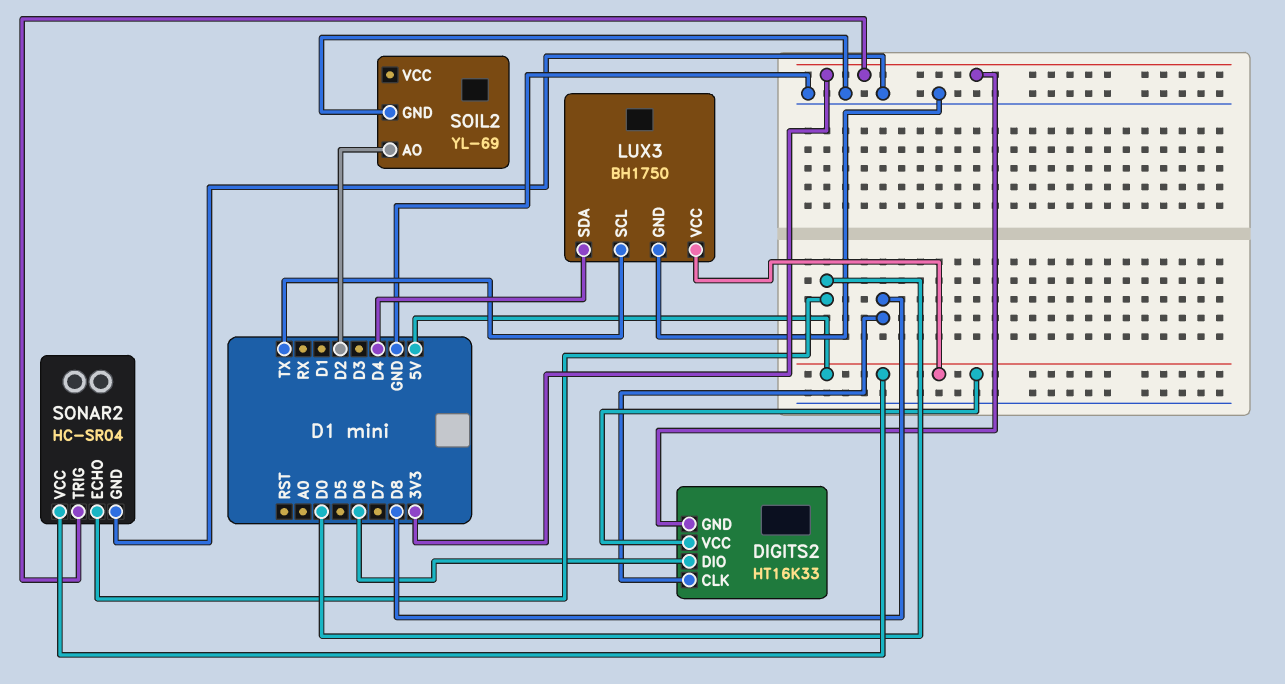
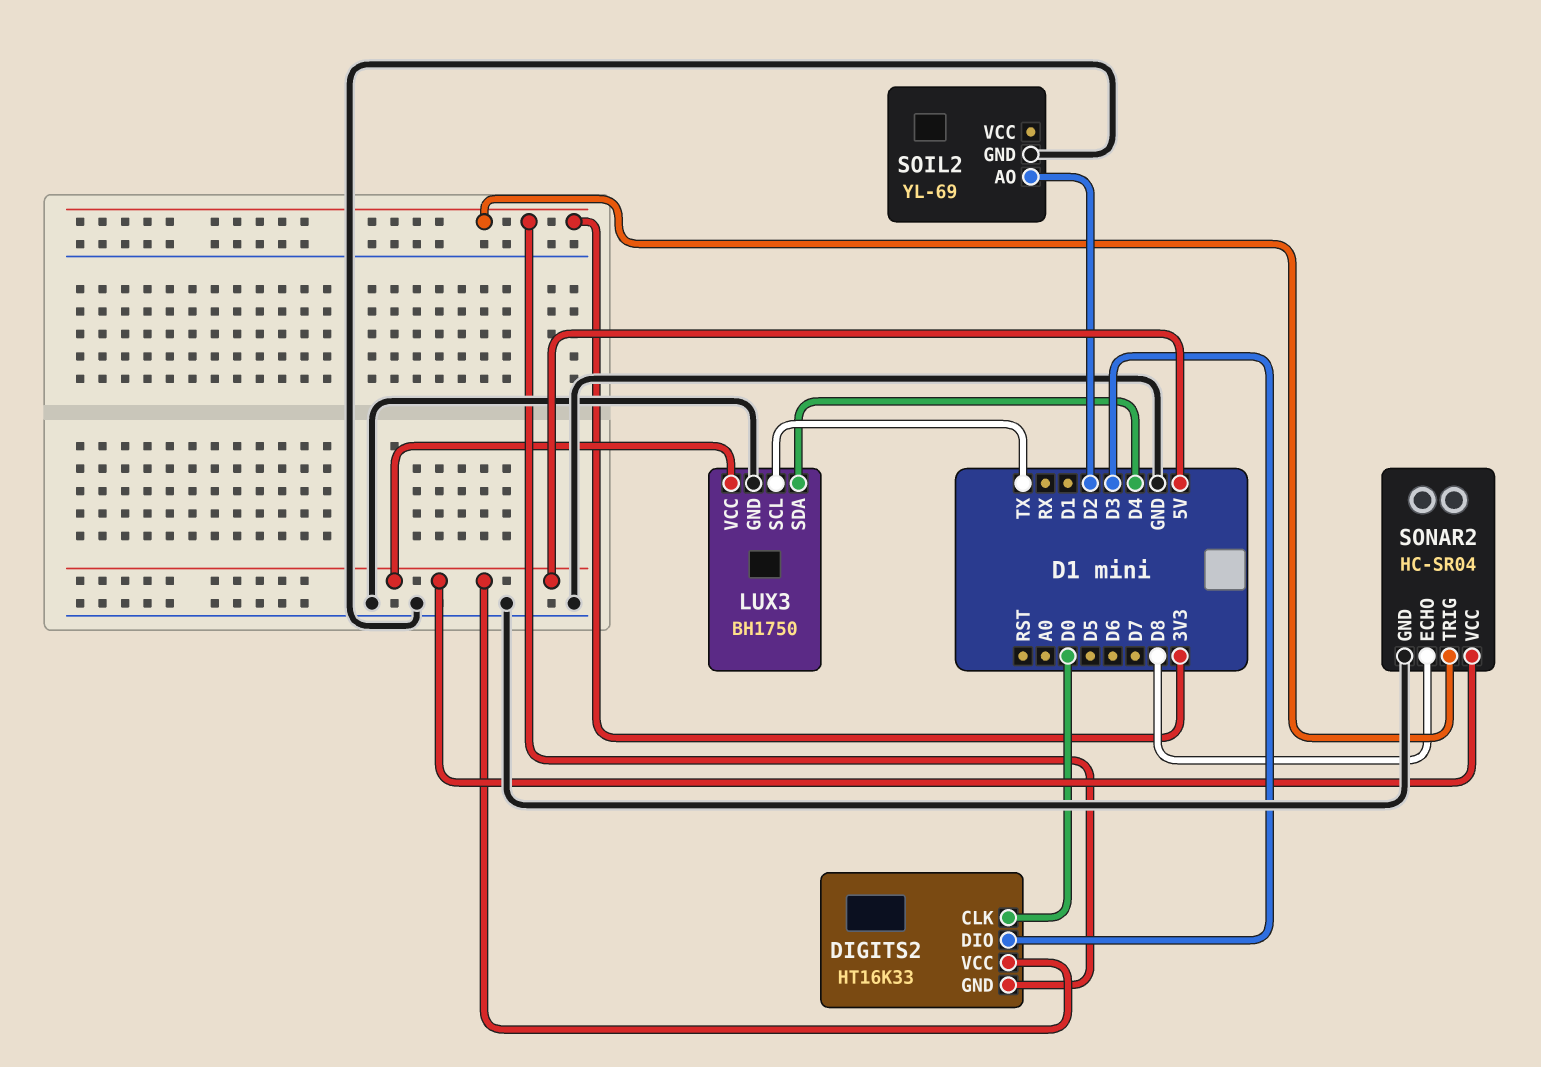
DIGITS2 pin CLK: D8 -> D0
DIGITS2 pin DIO: D6 -> D3
SONAR2 pin ECHO: D0 -> D8

